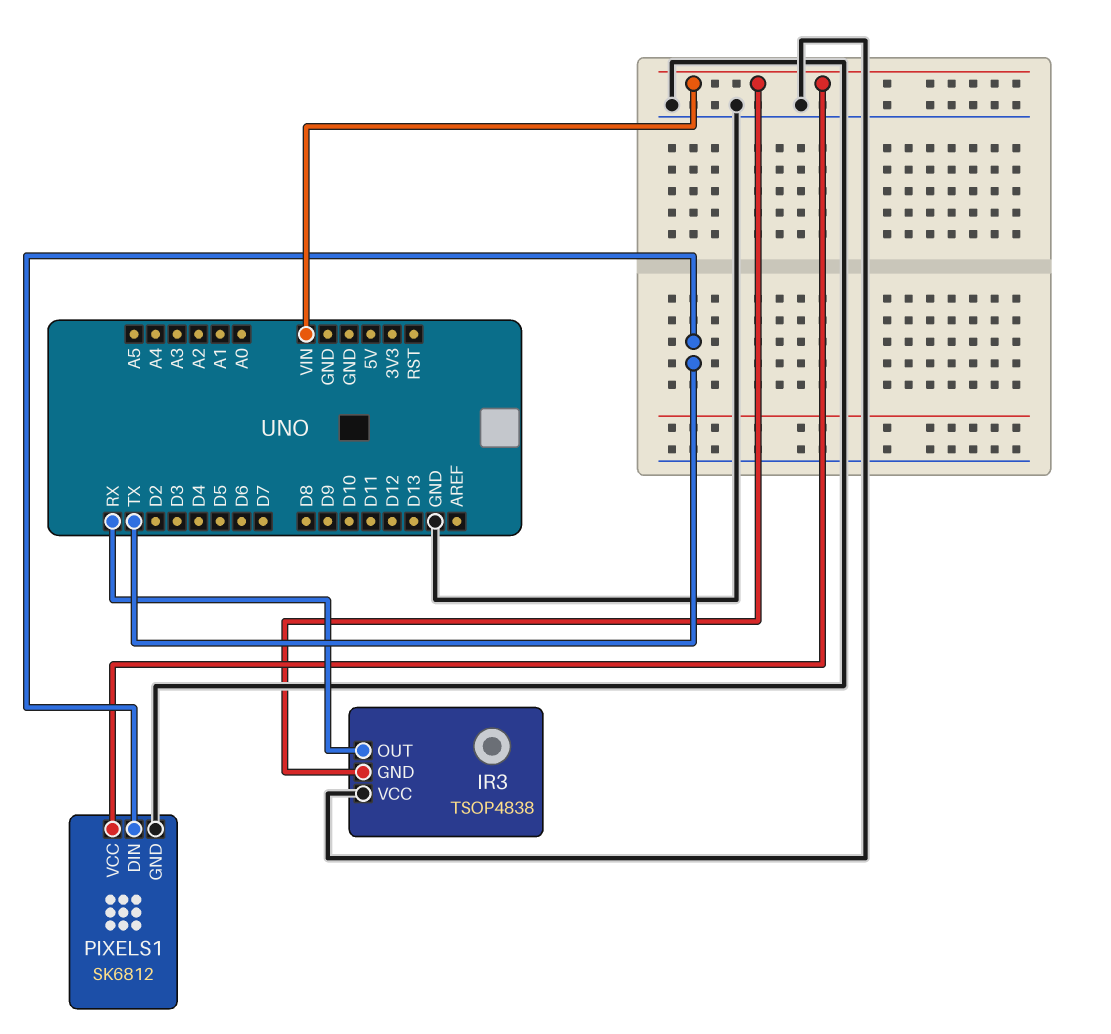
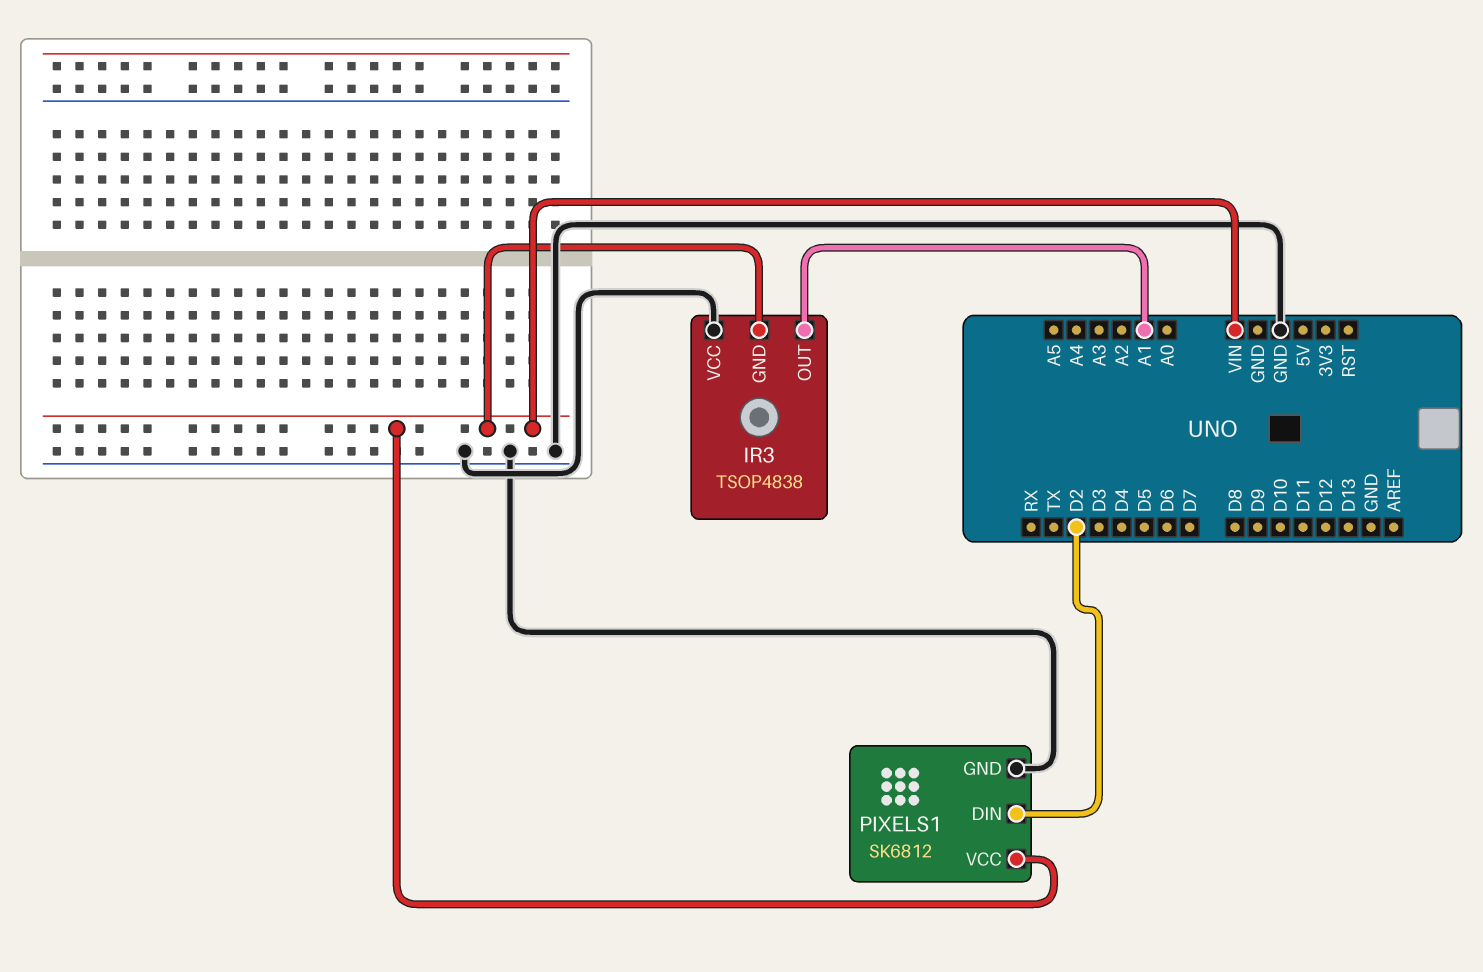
IR3 pin OUT: RX -> A1
PIXELS1 pin DIN: TX -> D2

